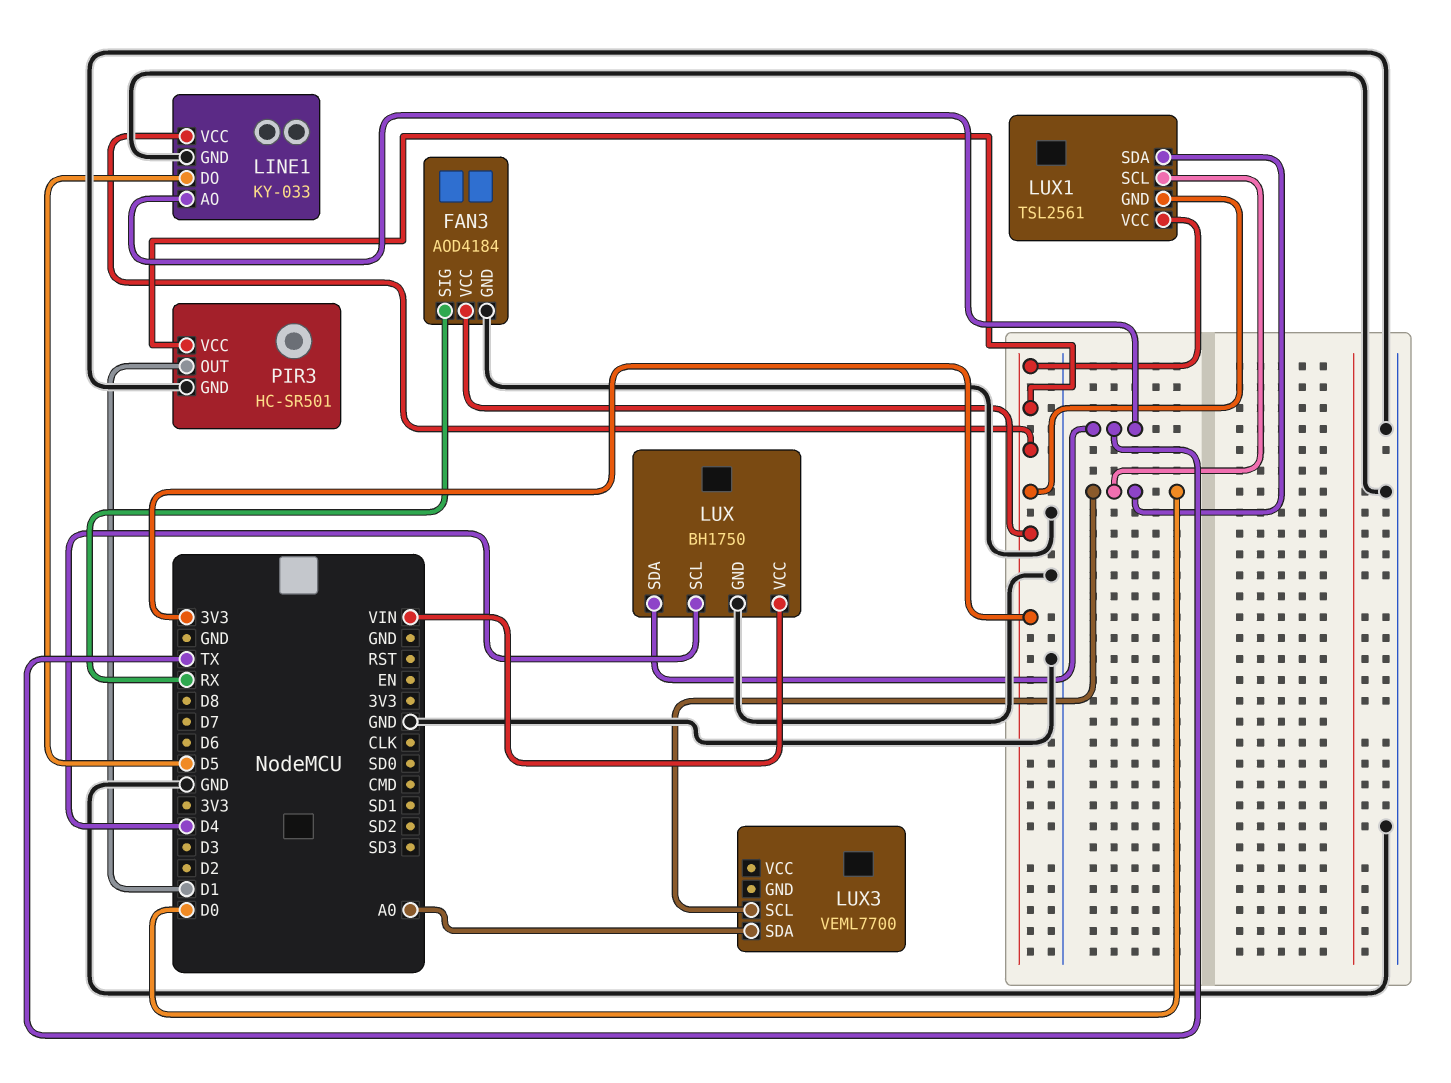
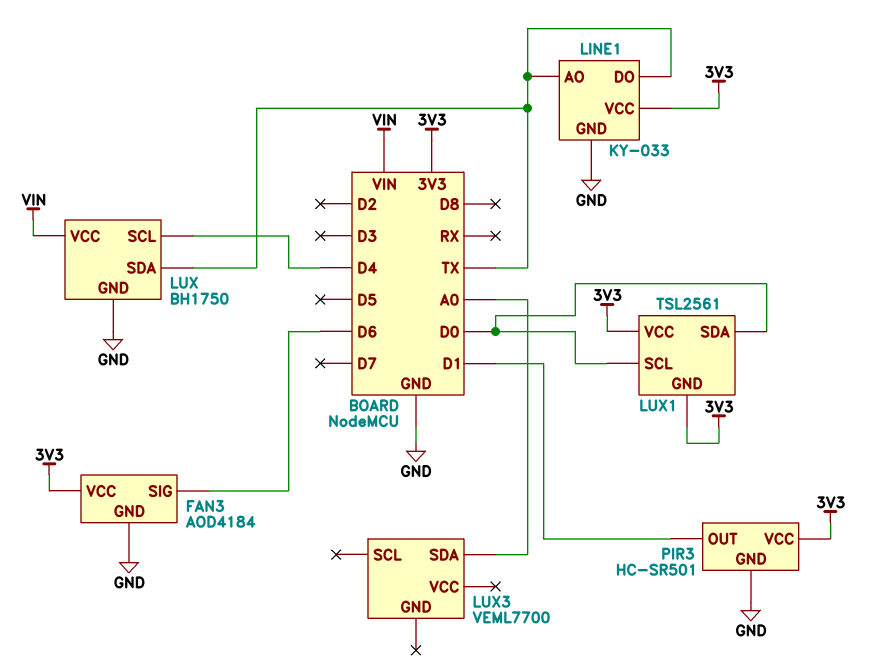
FAN3 pin SIG: RX -> D6
LINE1 pin DO: D5 -> TX
LUX3 pin SCL: D0 -> none

